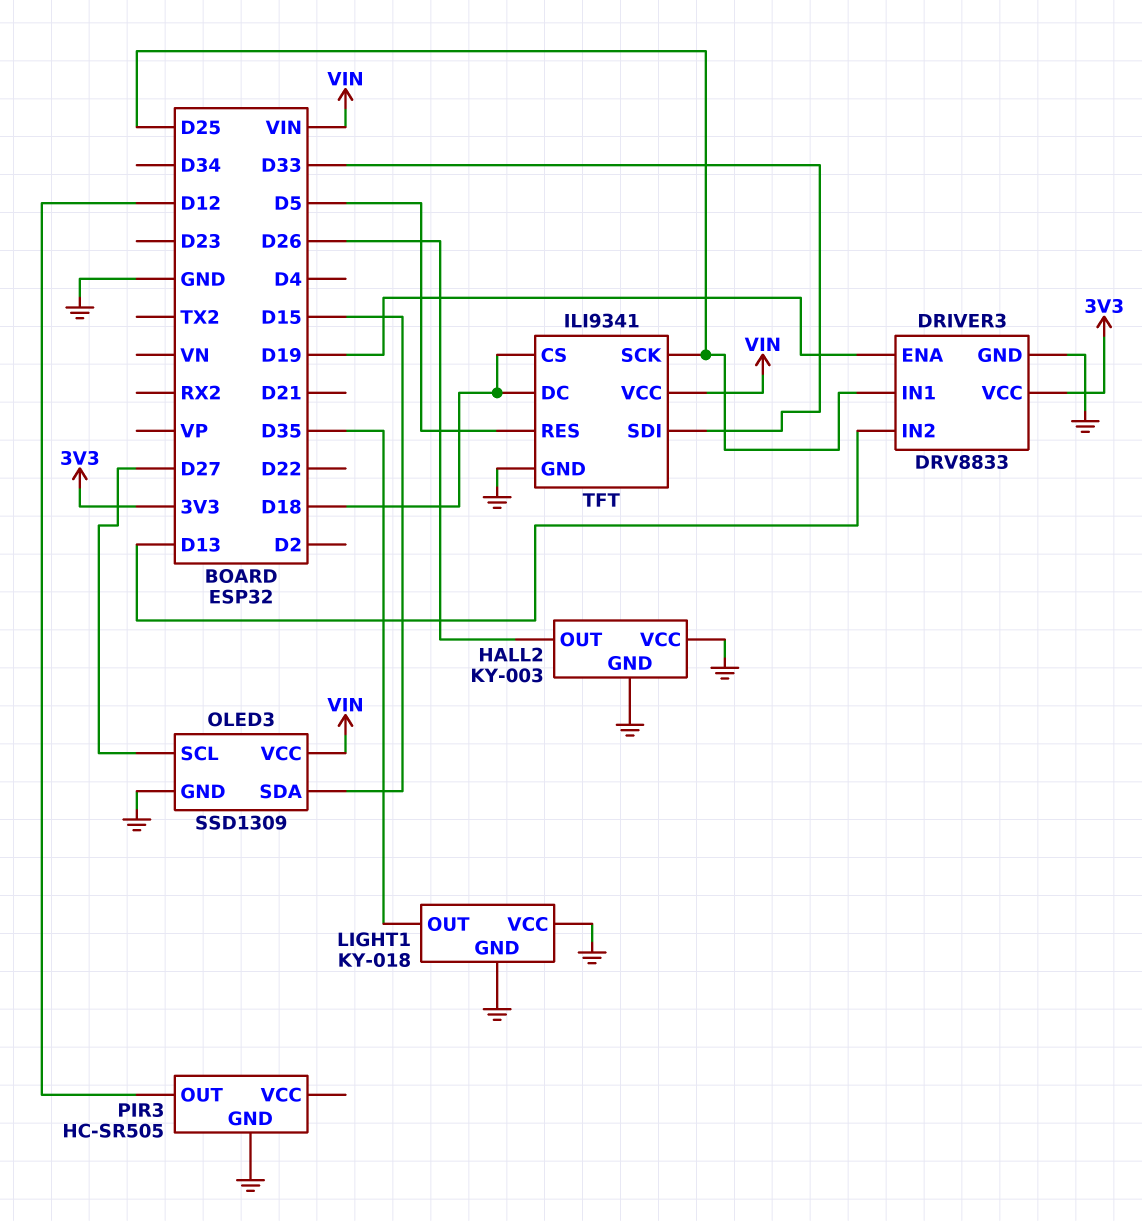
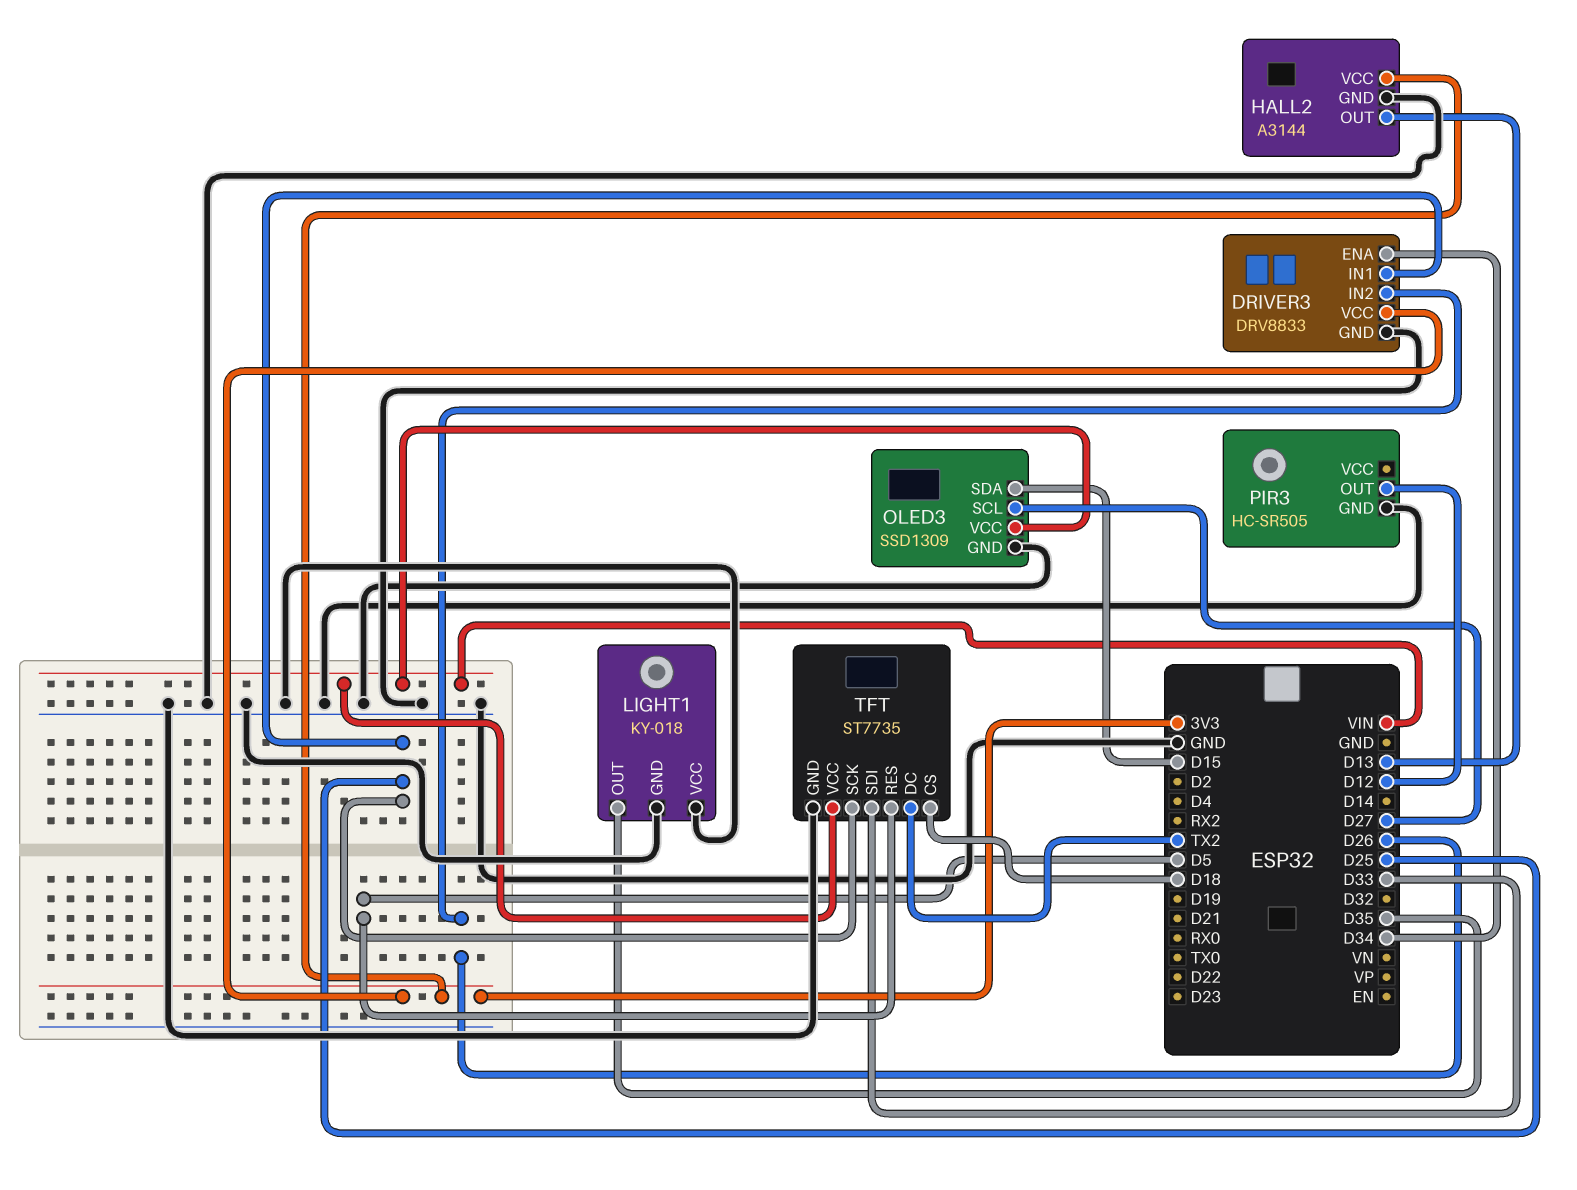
DRIVER3 pin ENA: D19 -> D34
DRIVER3 pin IN2: D13 -> D26
HALL2: KY-003 -> A3144
HALL2 pin OUT: D26 -> D13
HALL2 pin VCC: GND -> 3V3
TFT: ILI9341 -> ST7735
TFT pin DC: D18 -> TX2

